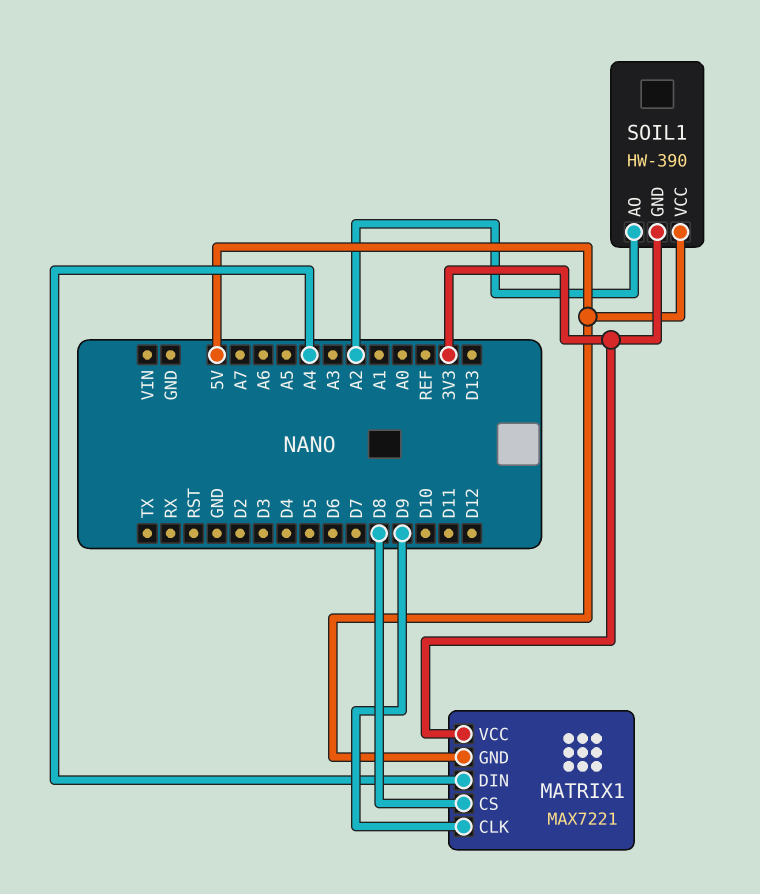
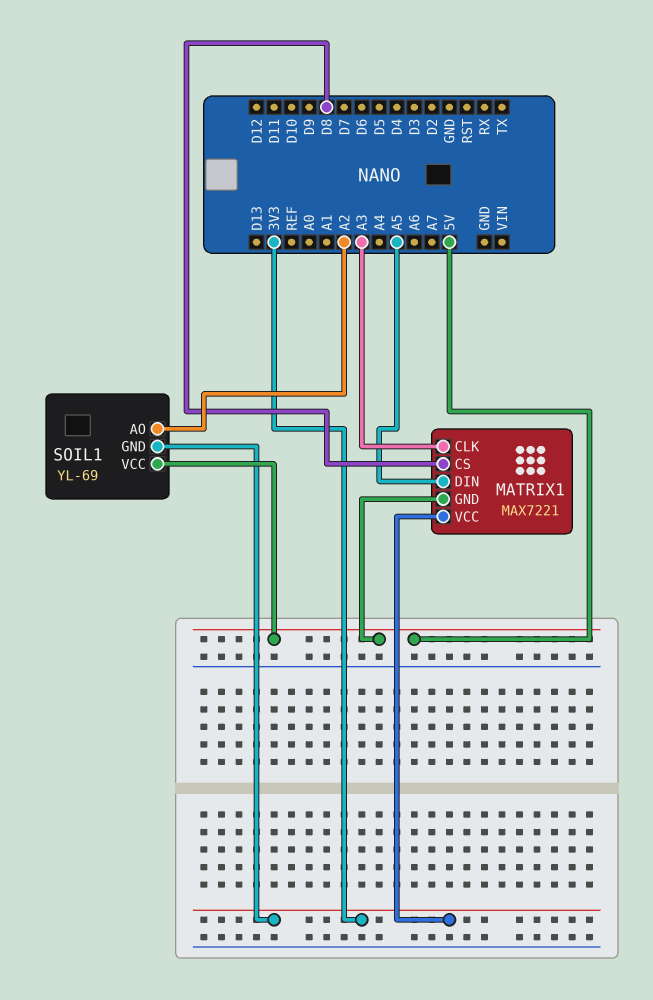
MATRIX1 pin CLK: D9 -> A3
MATRIX1 pin DIN: A4 -> A5
SOIL1: HW-390 -> YL-69

